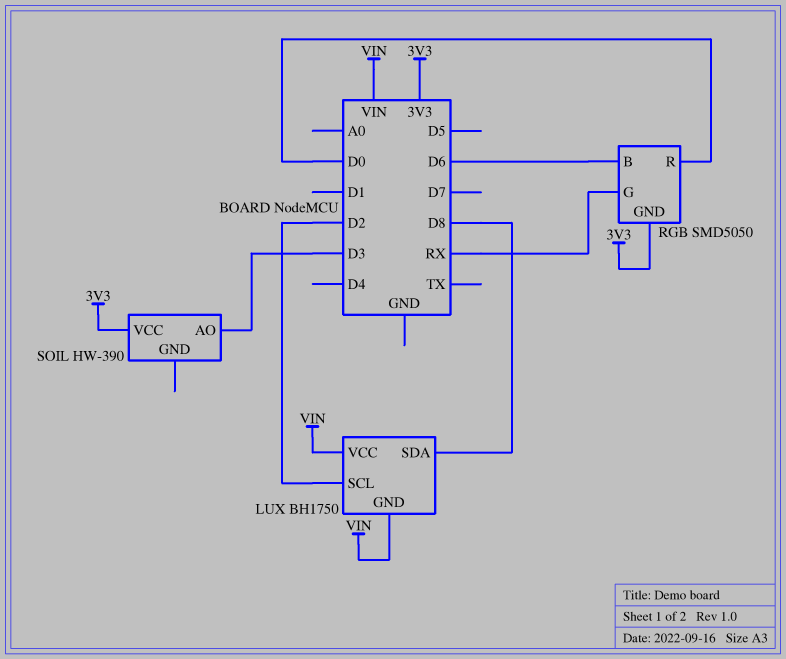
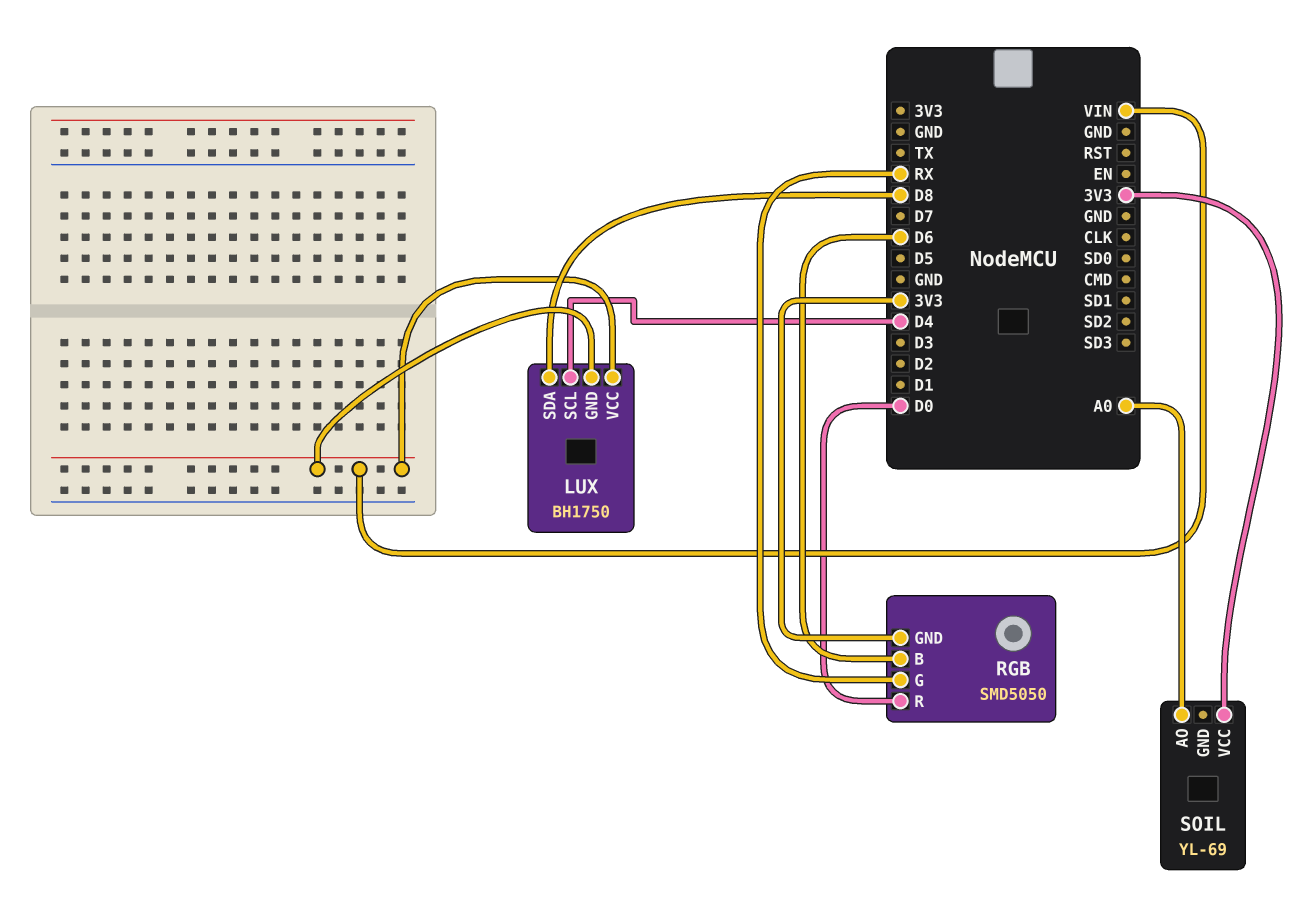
LUX pin SCL: D2 -> D4
SOIL: HW-390 -> YL-69
SOIL pin AO: D3 -> A0

